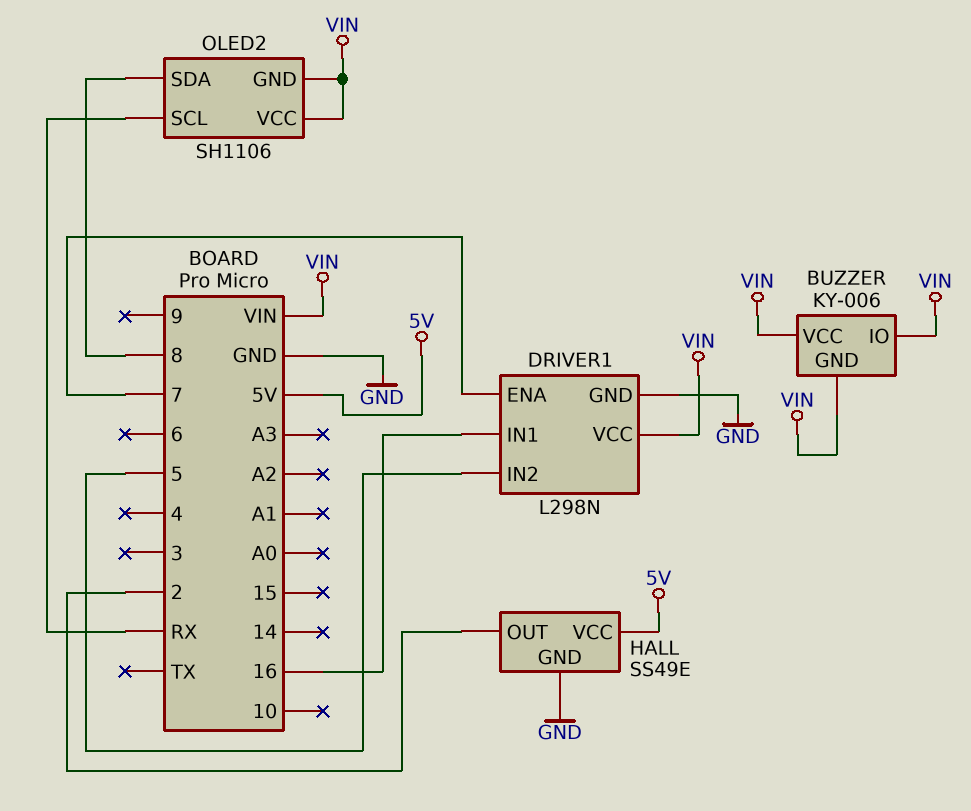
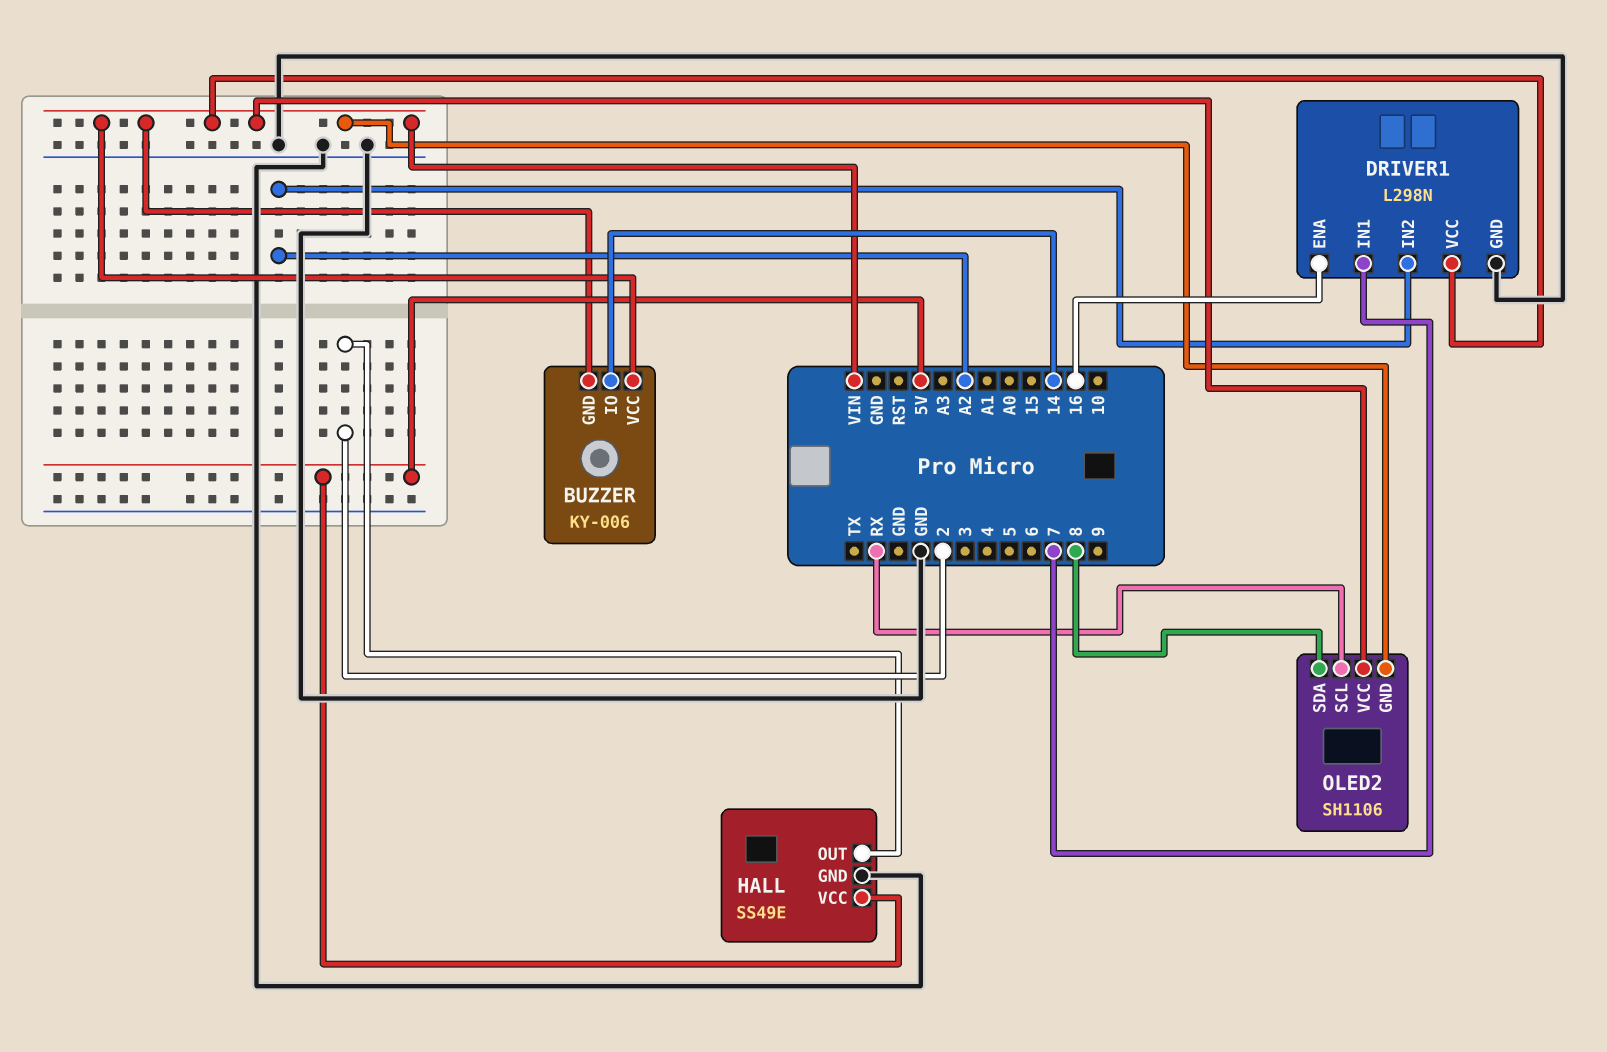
BUZZER pin IO: VIN -> 14
DRIVER1 pin ENA: 7 -> 16
DRIVER1 pin IN1: 16 -> 7
DRIVER1 pin IN2: 5 -> A2

